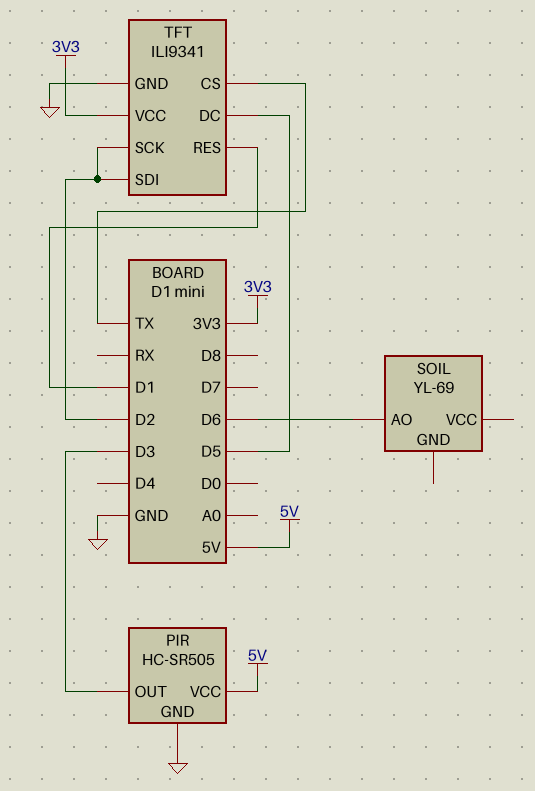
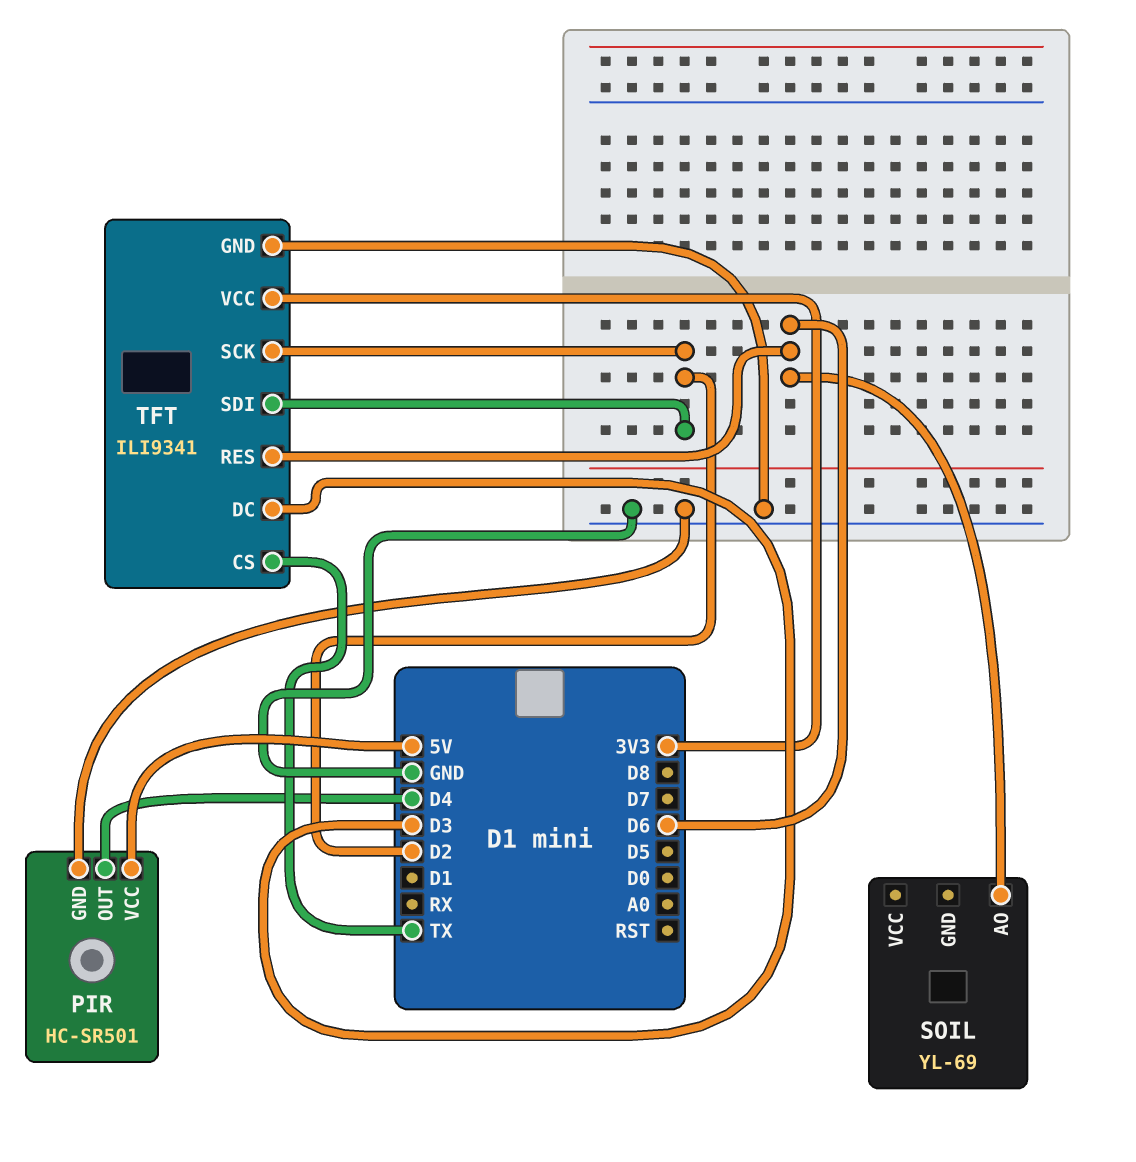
PIR: HC-SR505 -> HC-SR501
PIR pin OUT: D3 -> D4
TFT pin DC: D5 -> D3
TFT pin RES: D1 -> D6

